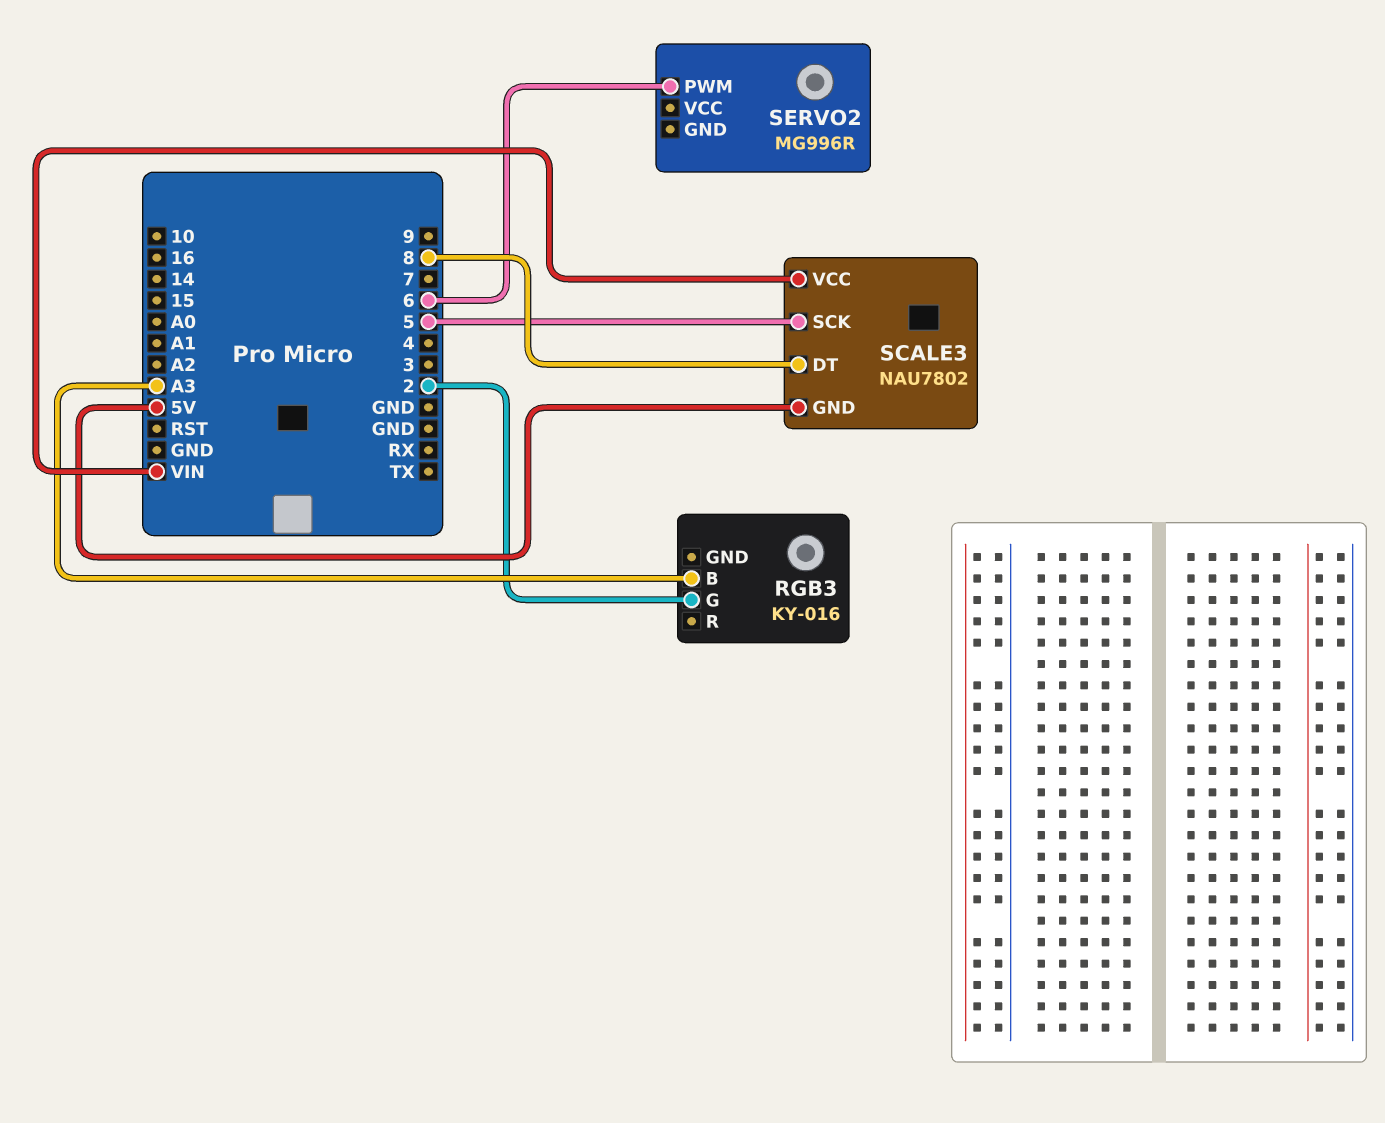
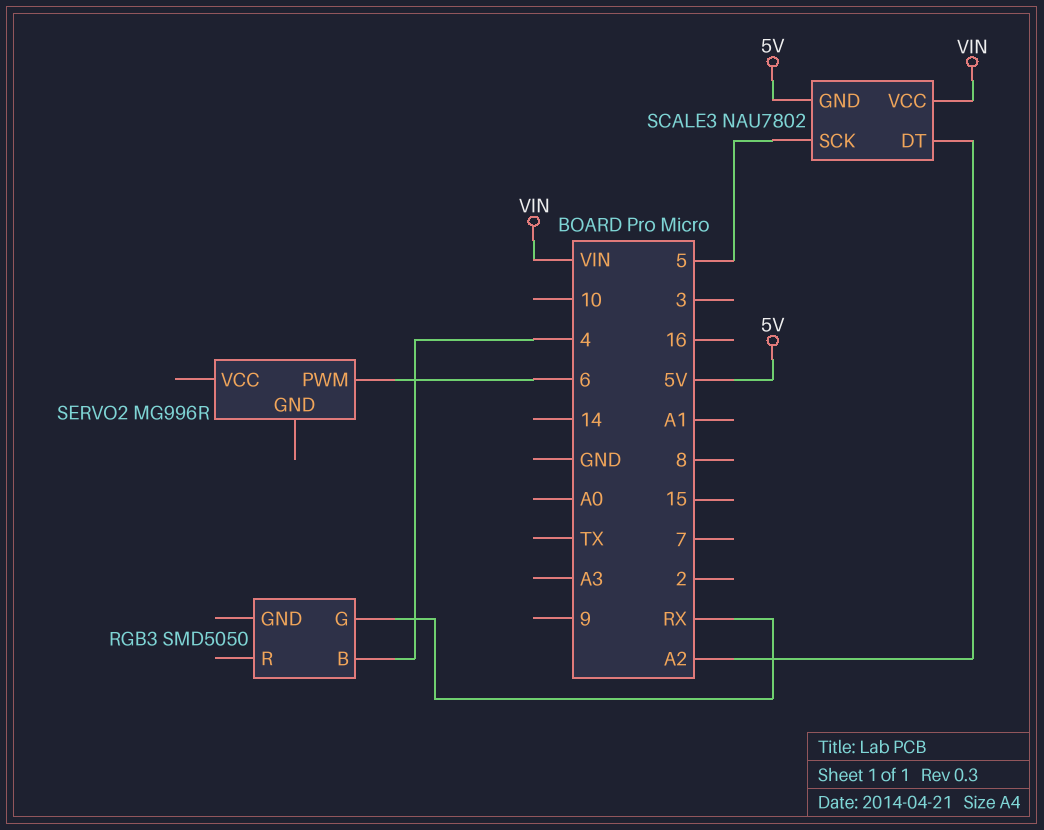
RGB3: KY-016 -> SMD5050
RGB3 pin B: A3 -> 4
RGB3 pin G: 2 -> RX
SCALE3 pin DT: 8 -> A2

